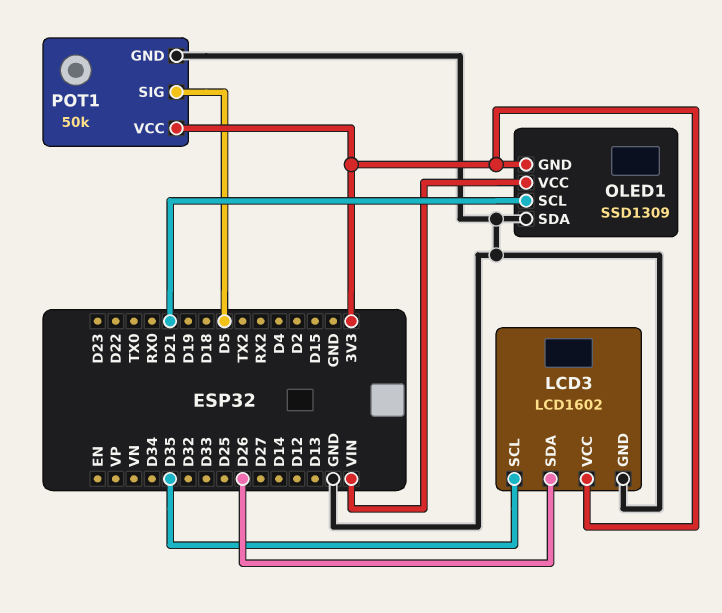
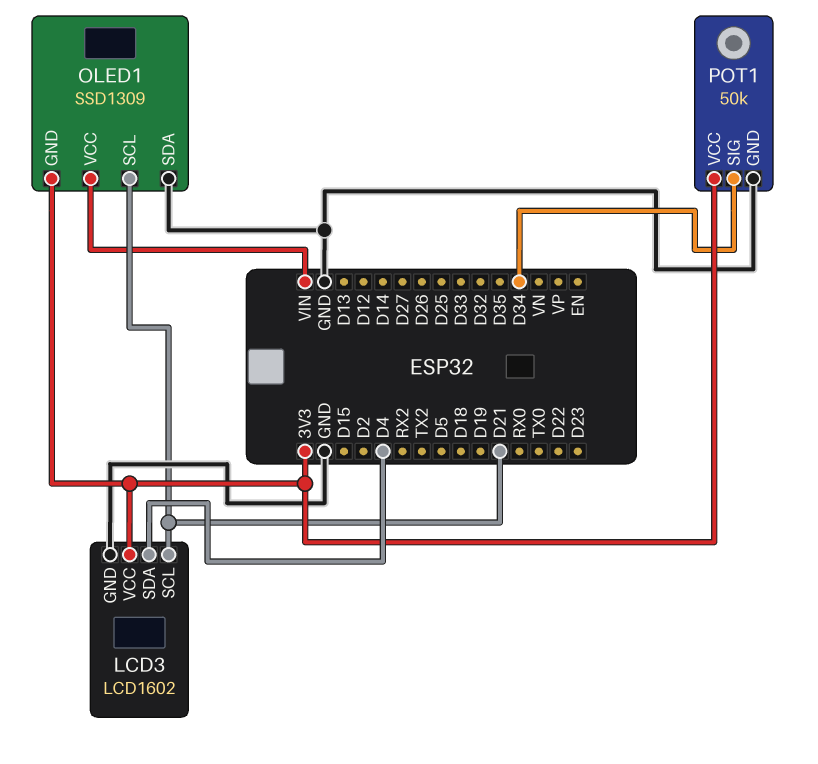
LCD3 pin SCL: D35 -> D21
LCD3 pin SDA: D26 -> D4
POT1 pin SIG: D5 -> D34

